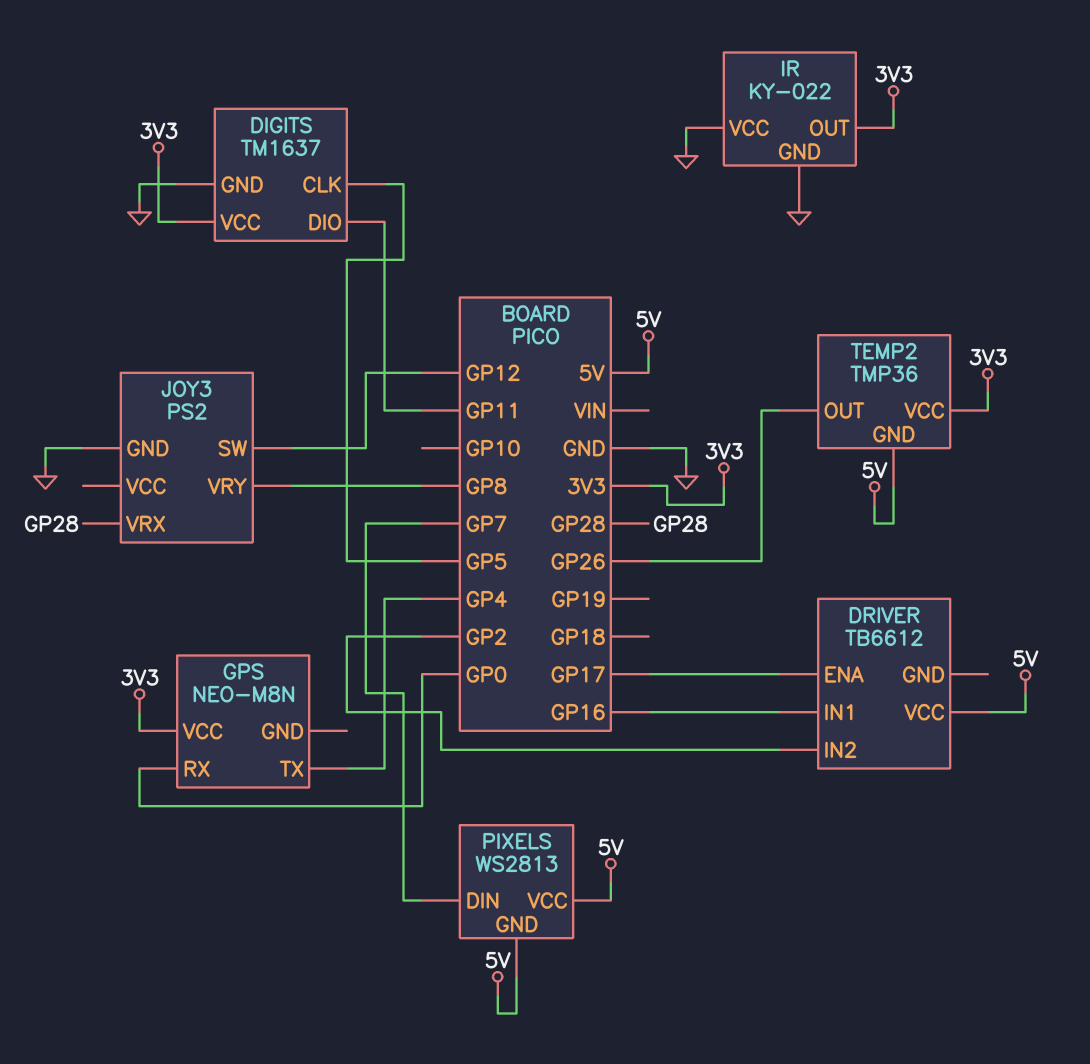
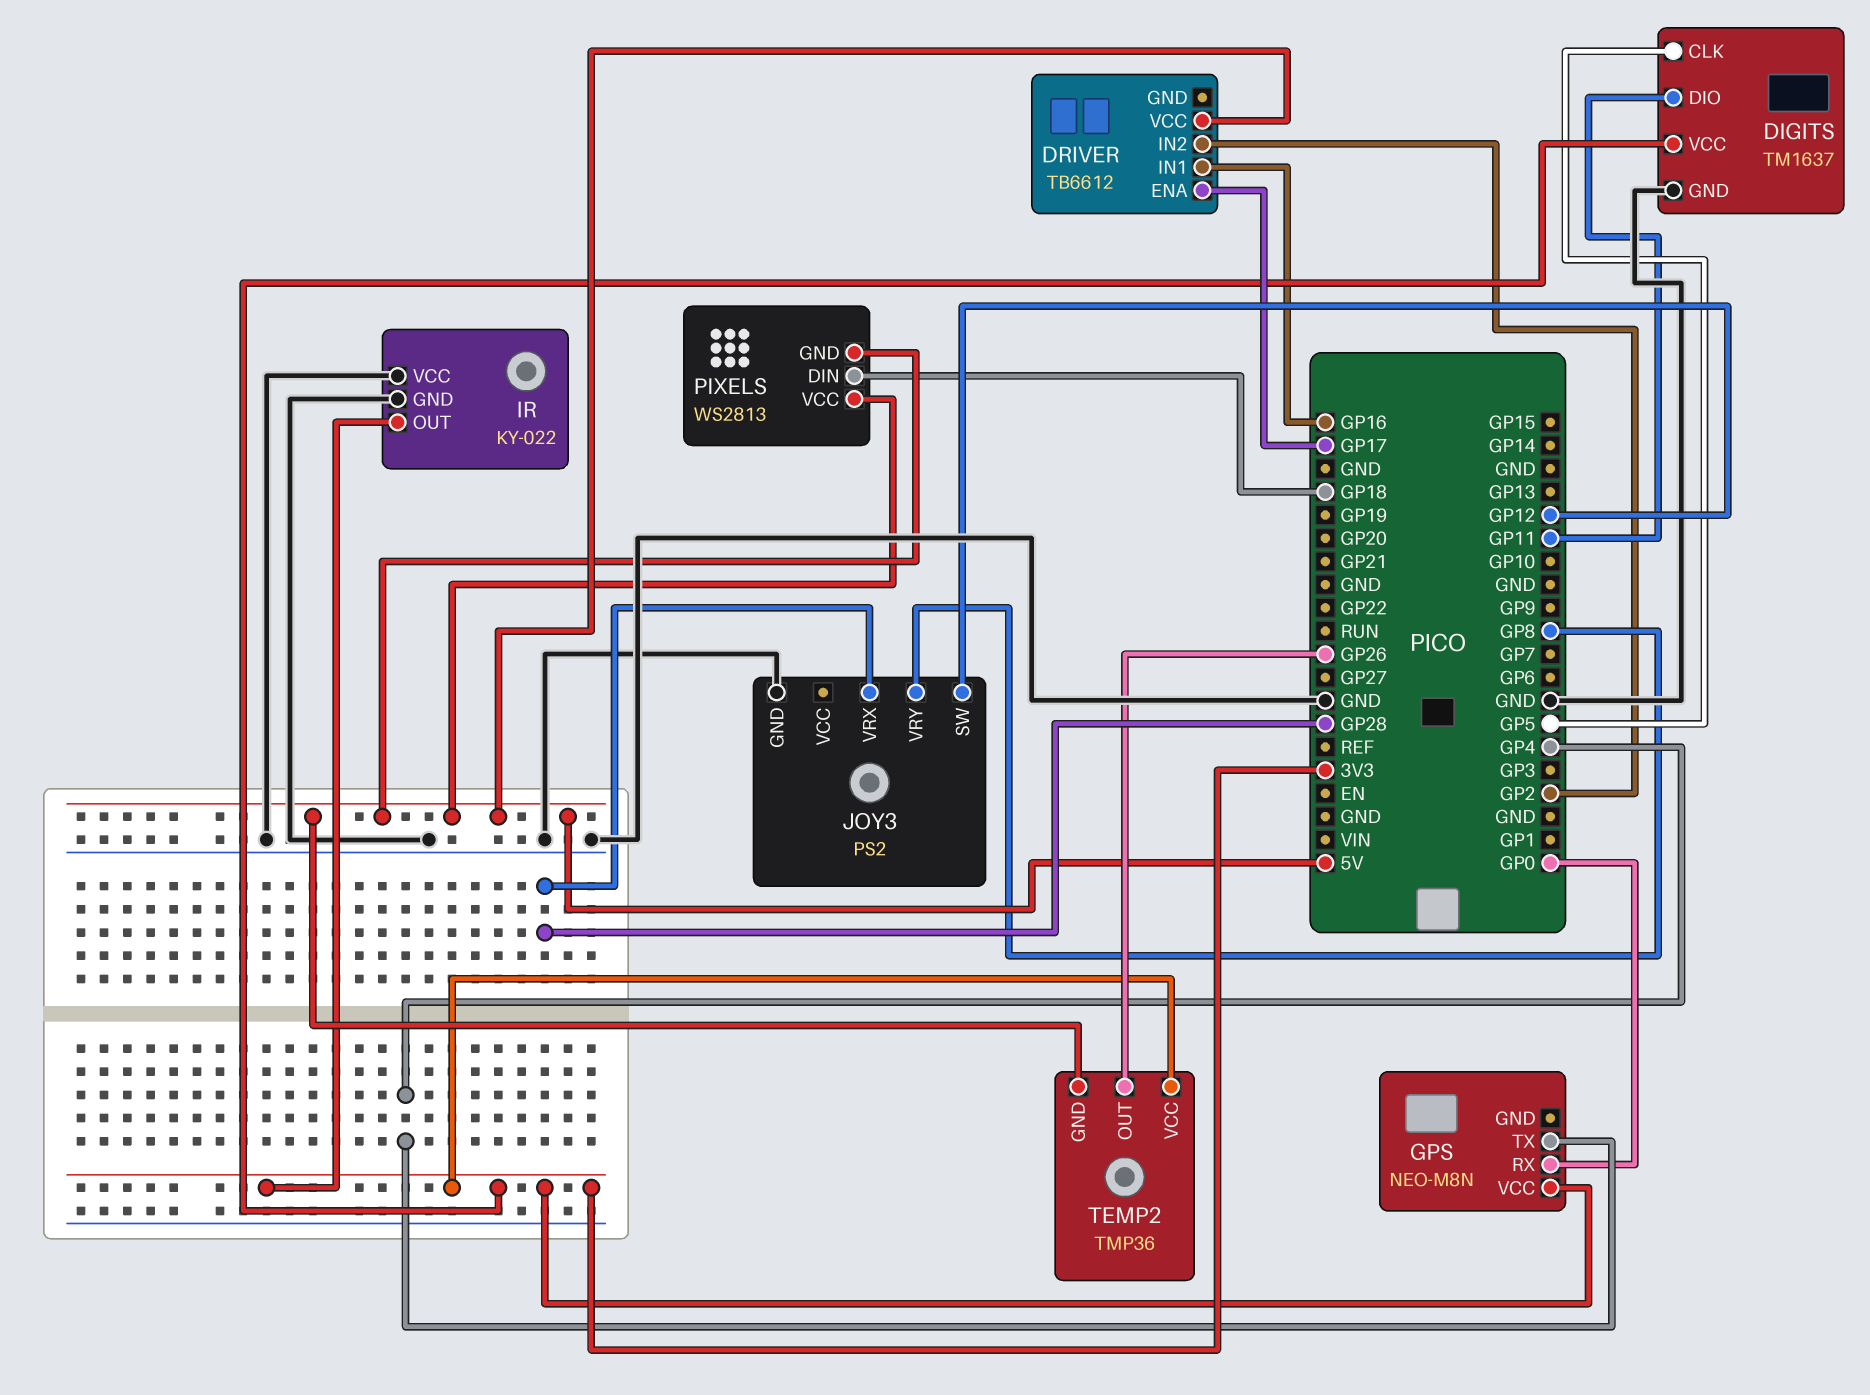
PIXELS pin DIN: GP7 -> GP18

